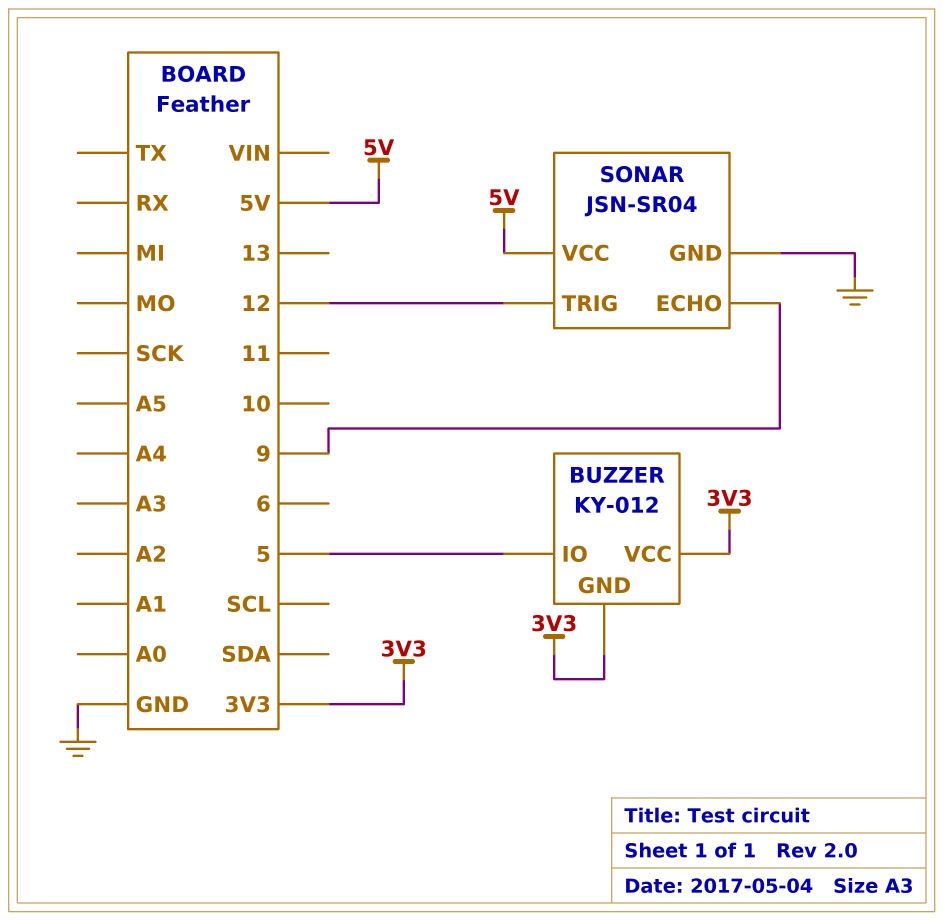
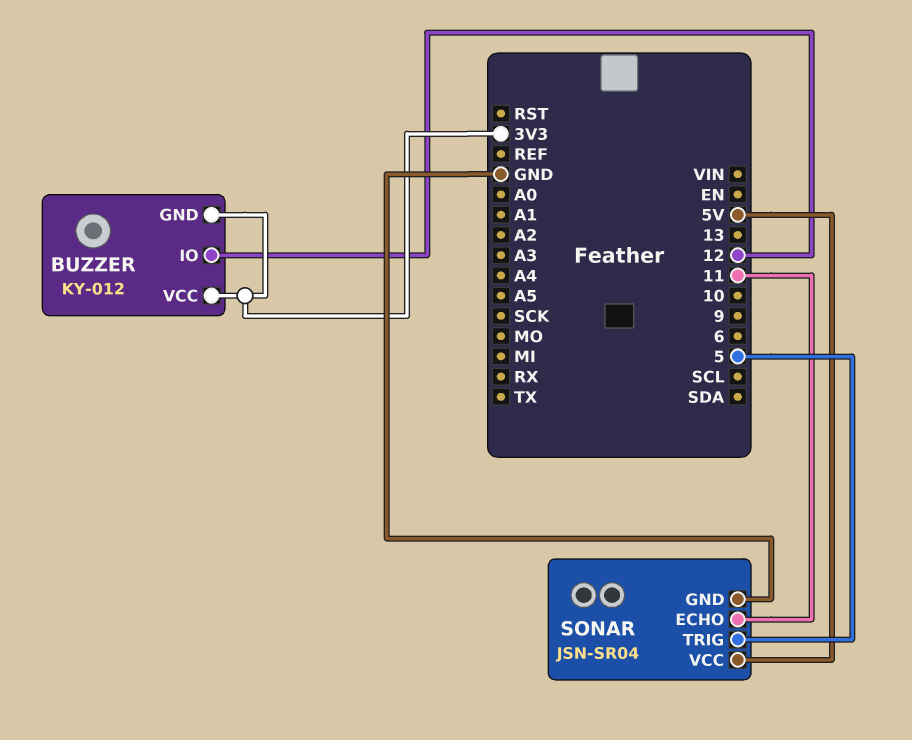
BUZZER pin IO: 5 -> 12
SONAR pin ECHO: 9 -> 11
SONAR pin TRIG: 12 -> 5

